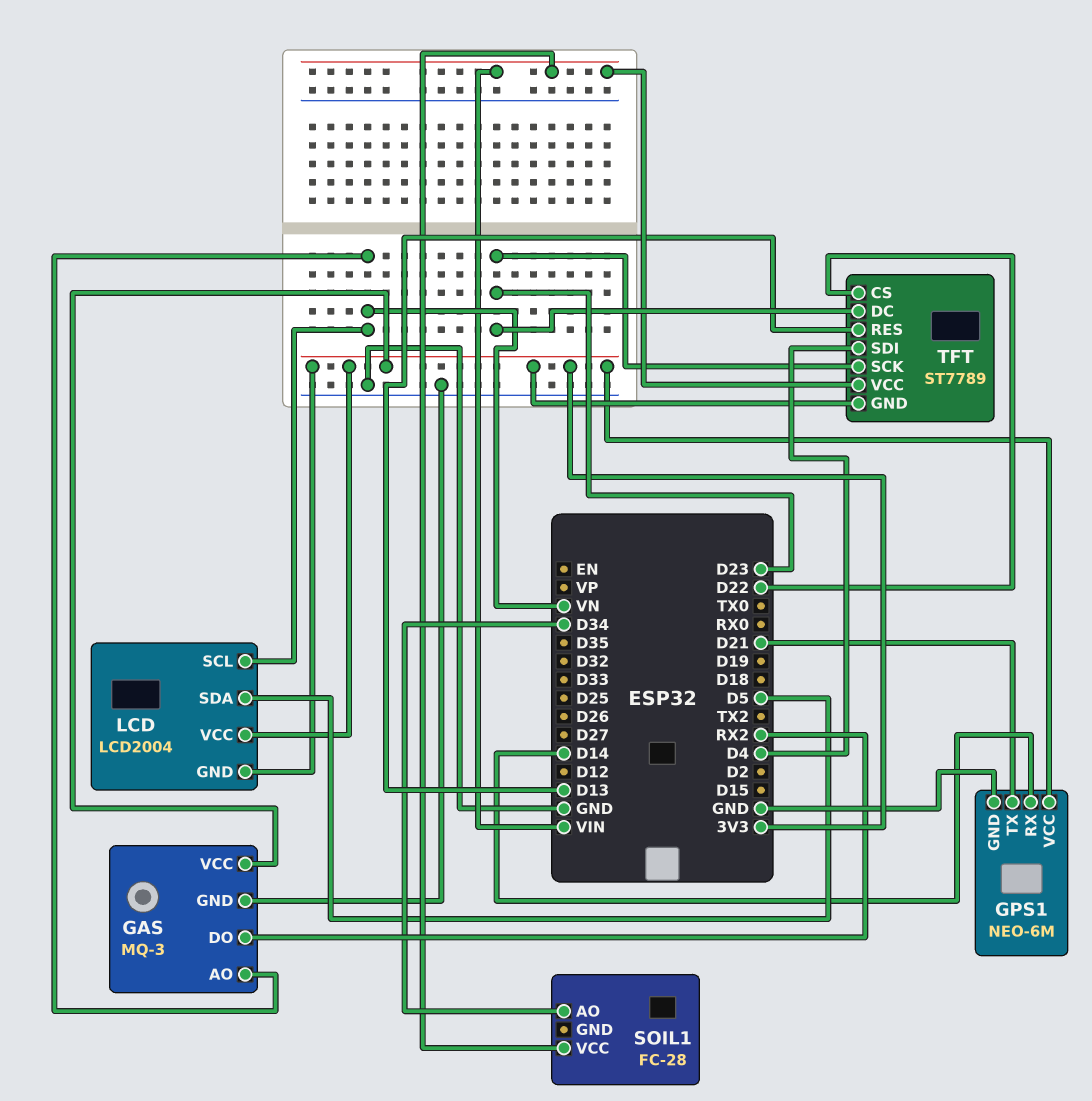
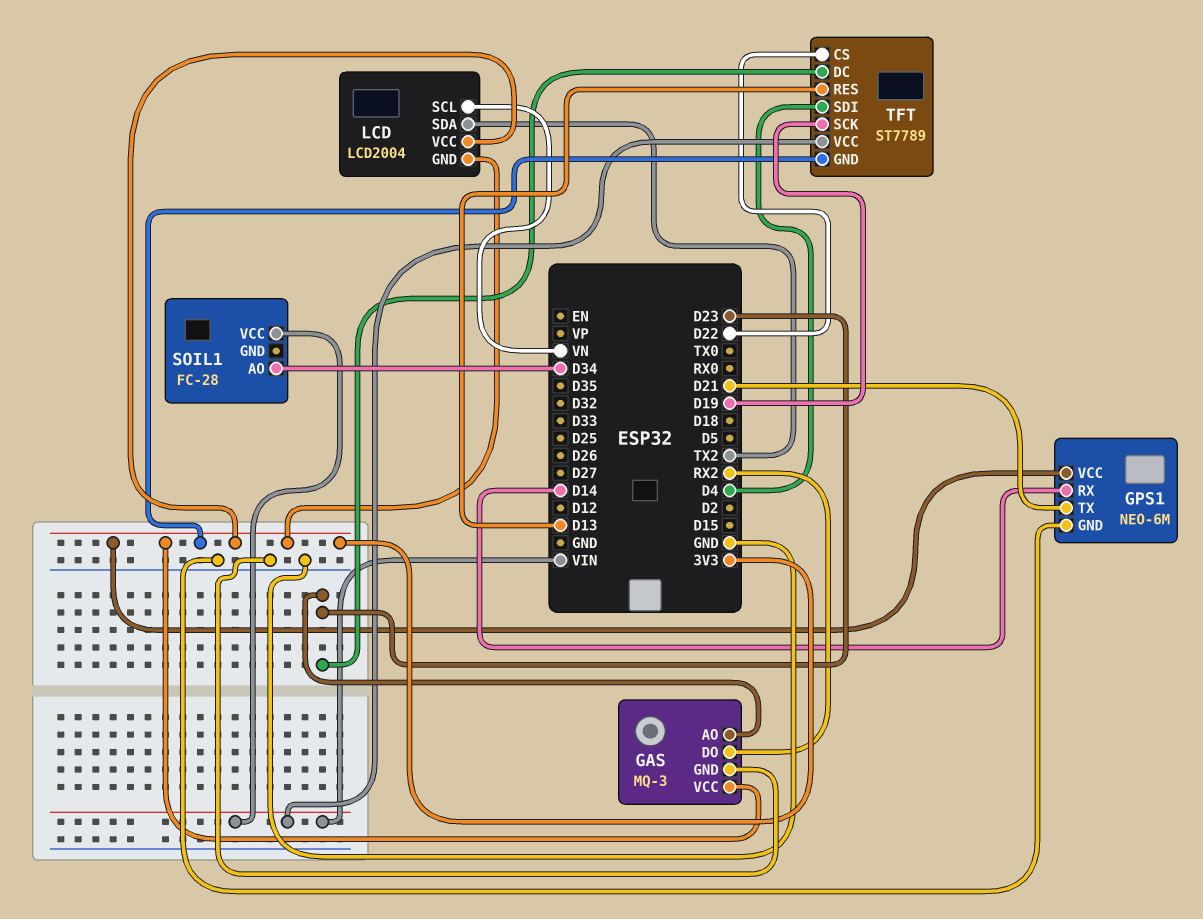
GAS pin AO: VN -> D23
LCD pin SDA: D5 -> TX2
TFT pin SCK: D23 -> D19

